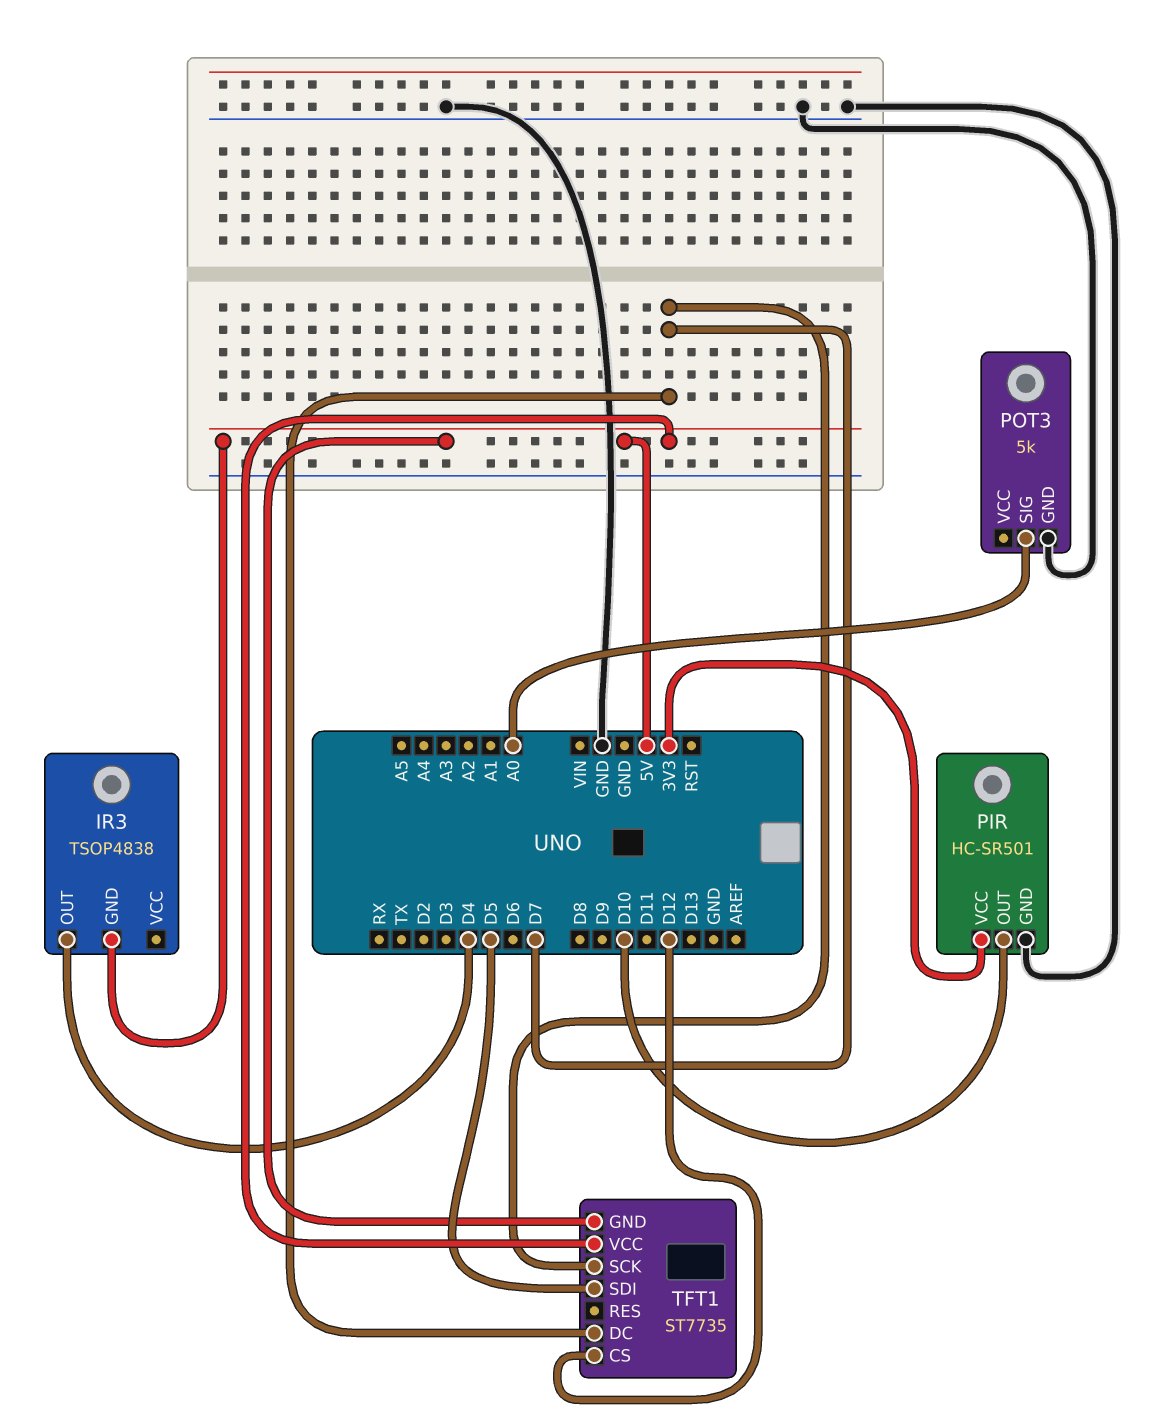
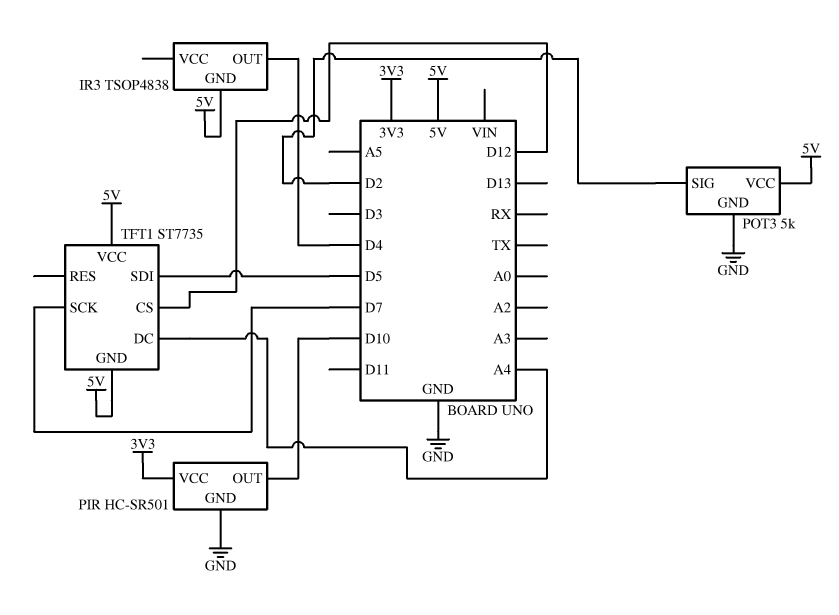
POT3 pin SIG: A0 -> D2
POT3 pin VCC: none -> 5V
TFT1 pin DC: D7 -> A4

